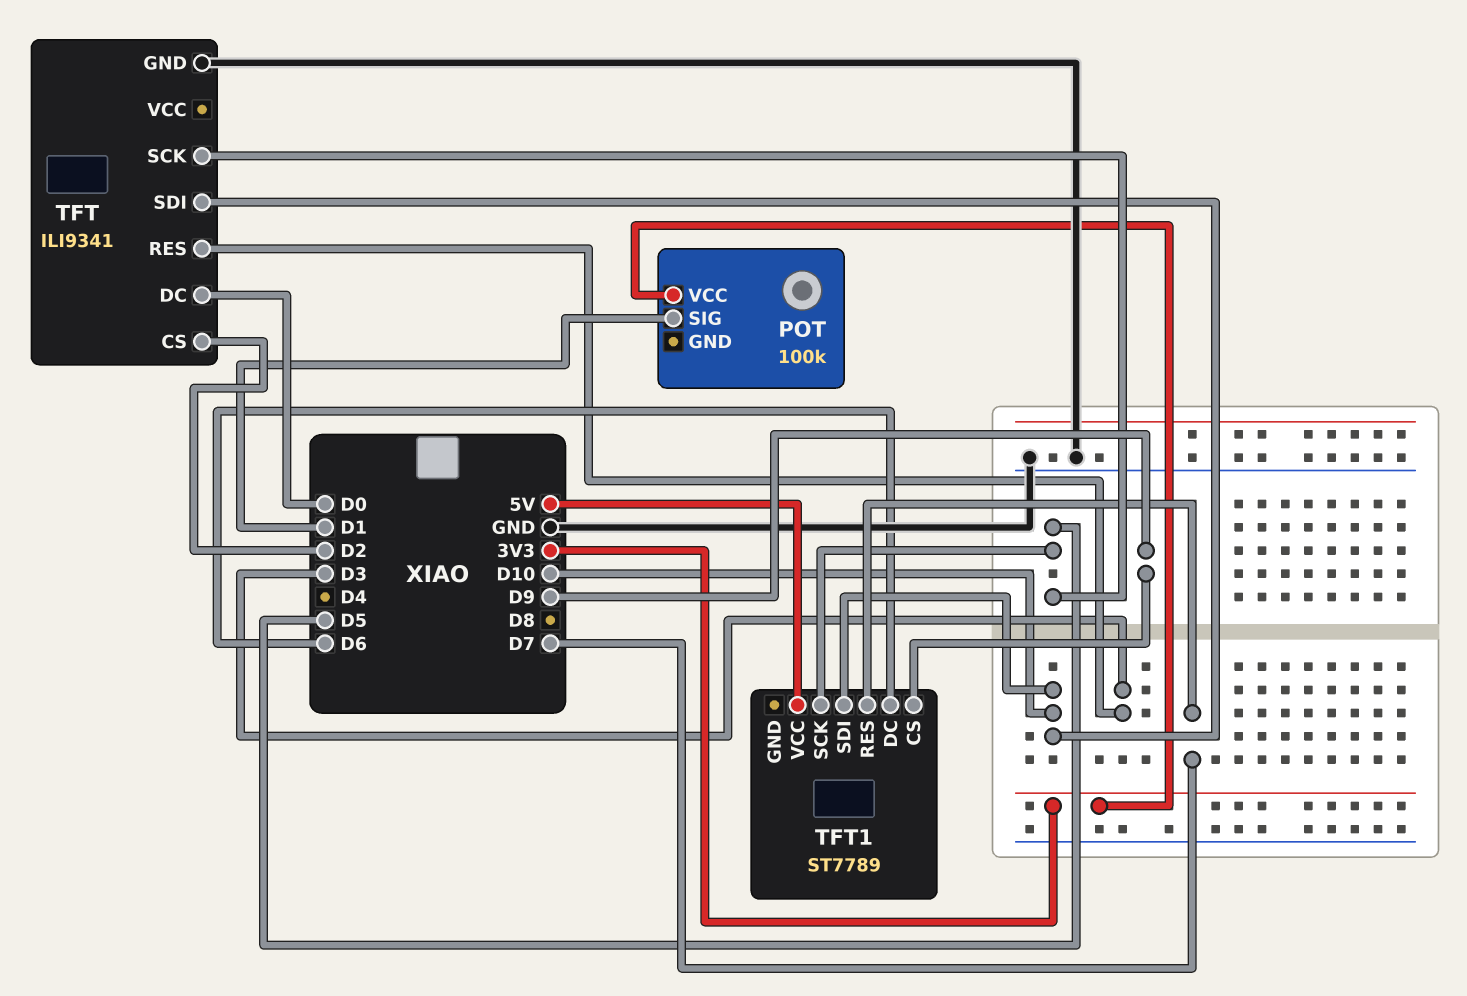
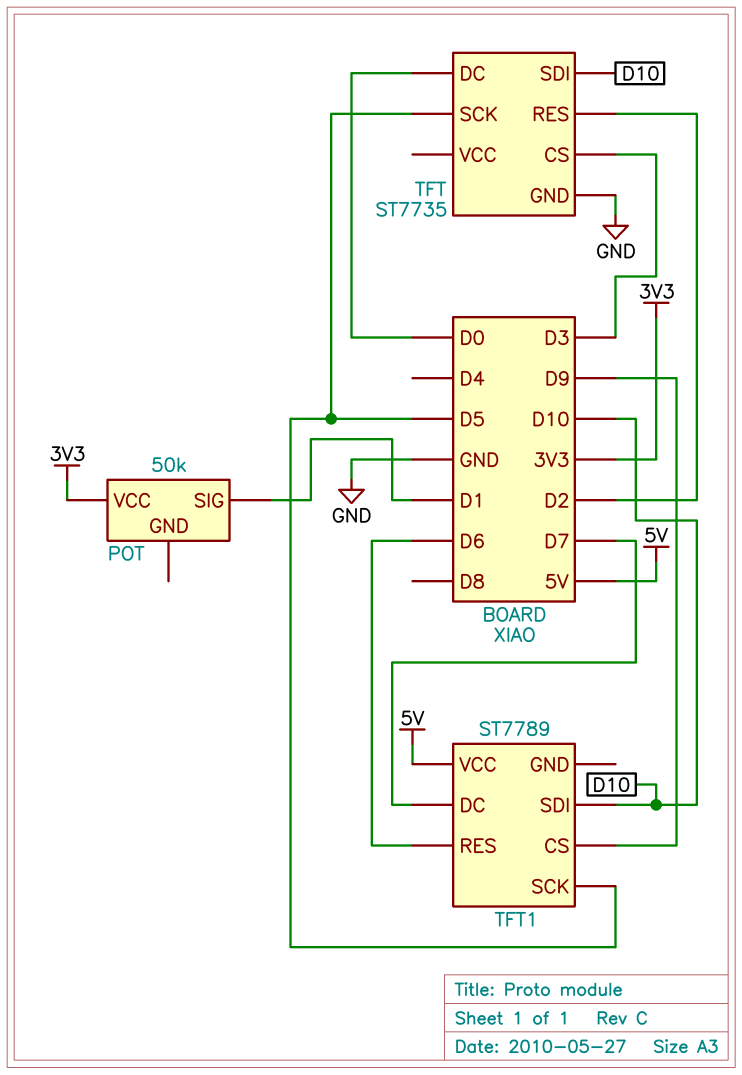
POT: 100k -> 50k
TFT: ILI9341 -> ST7735
TFT pin CS: D2 -> D3
TFT pin RES: D3 -> D2
TFT1 pin DC: D6 -> D7
TFT1 pin RES: D7 -> D6

